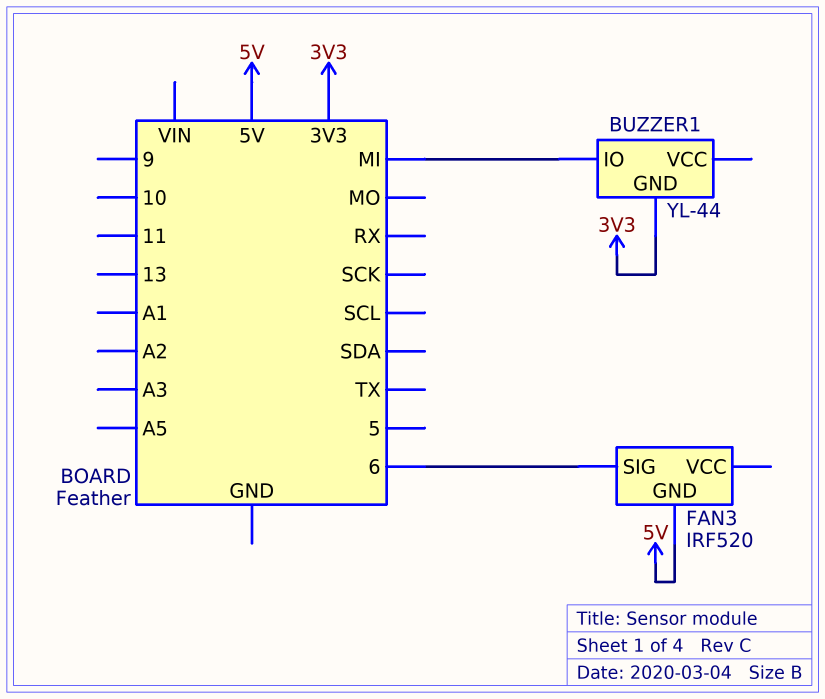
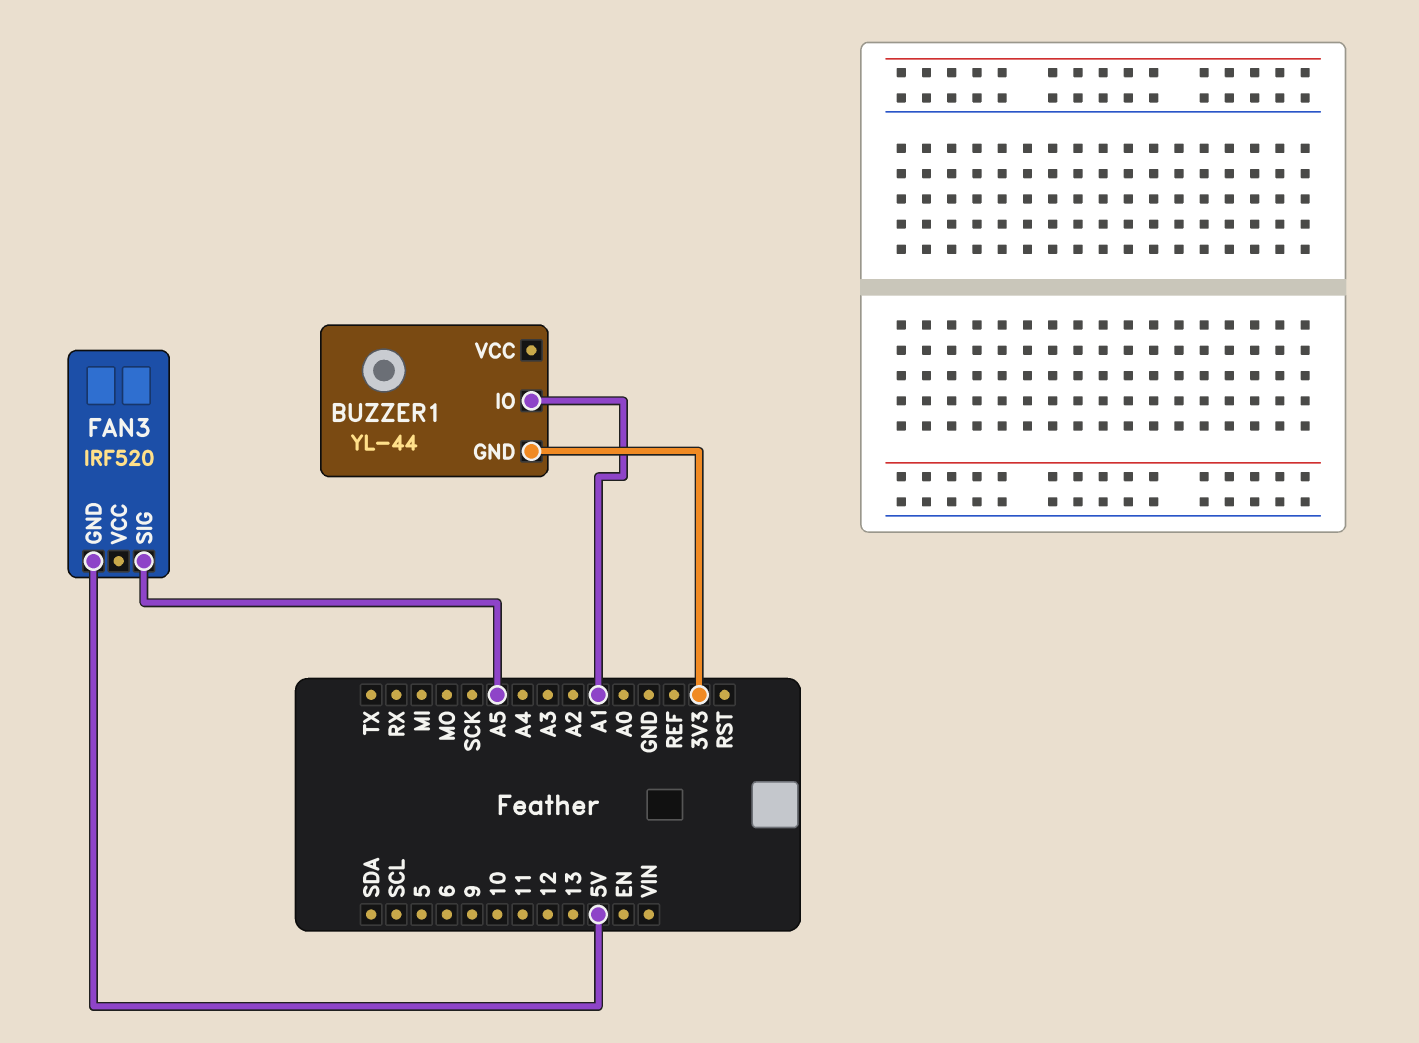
BUZZER1 pin IO: MI -> A1
FAN3 pin SIG: 6 -> A5

